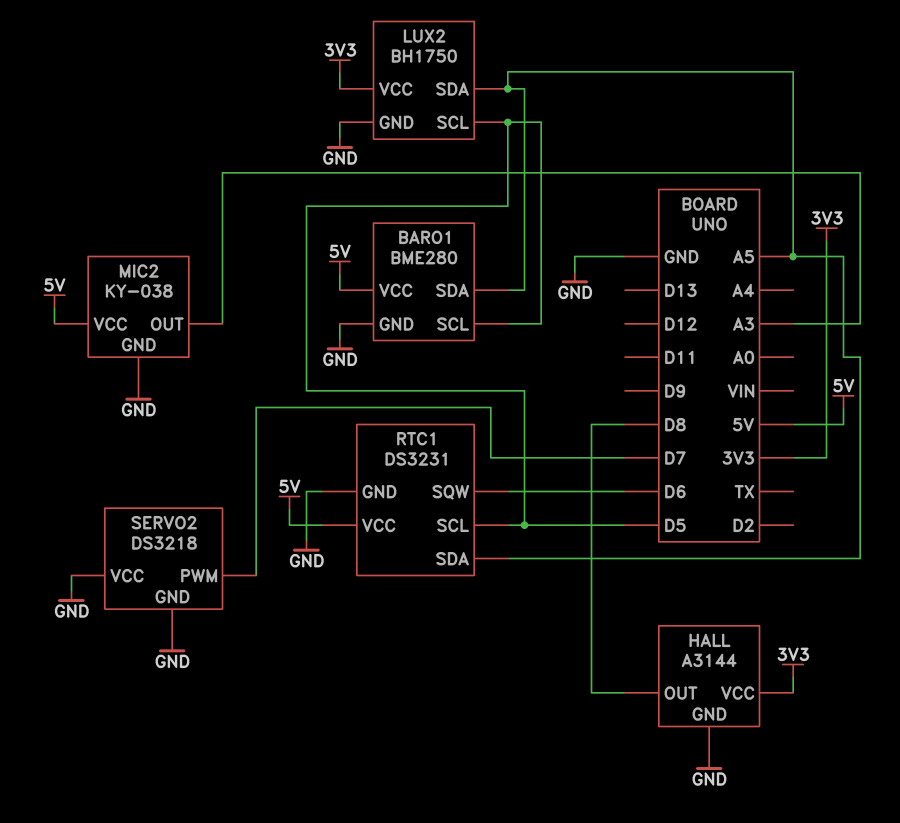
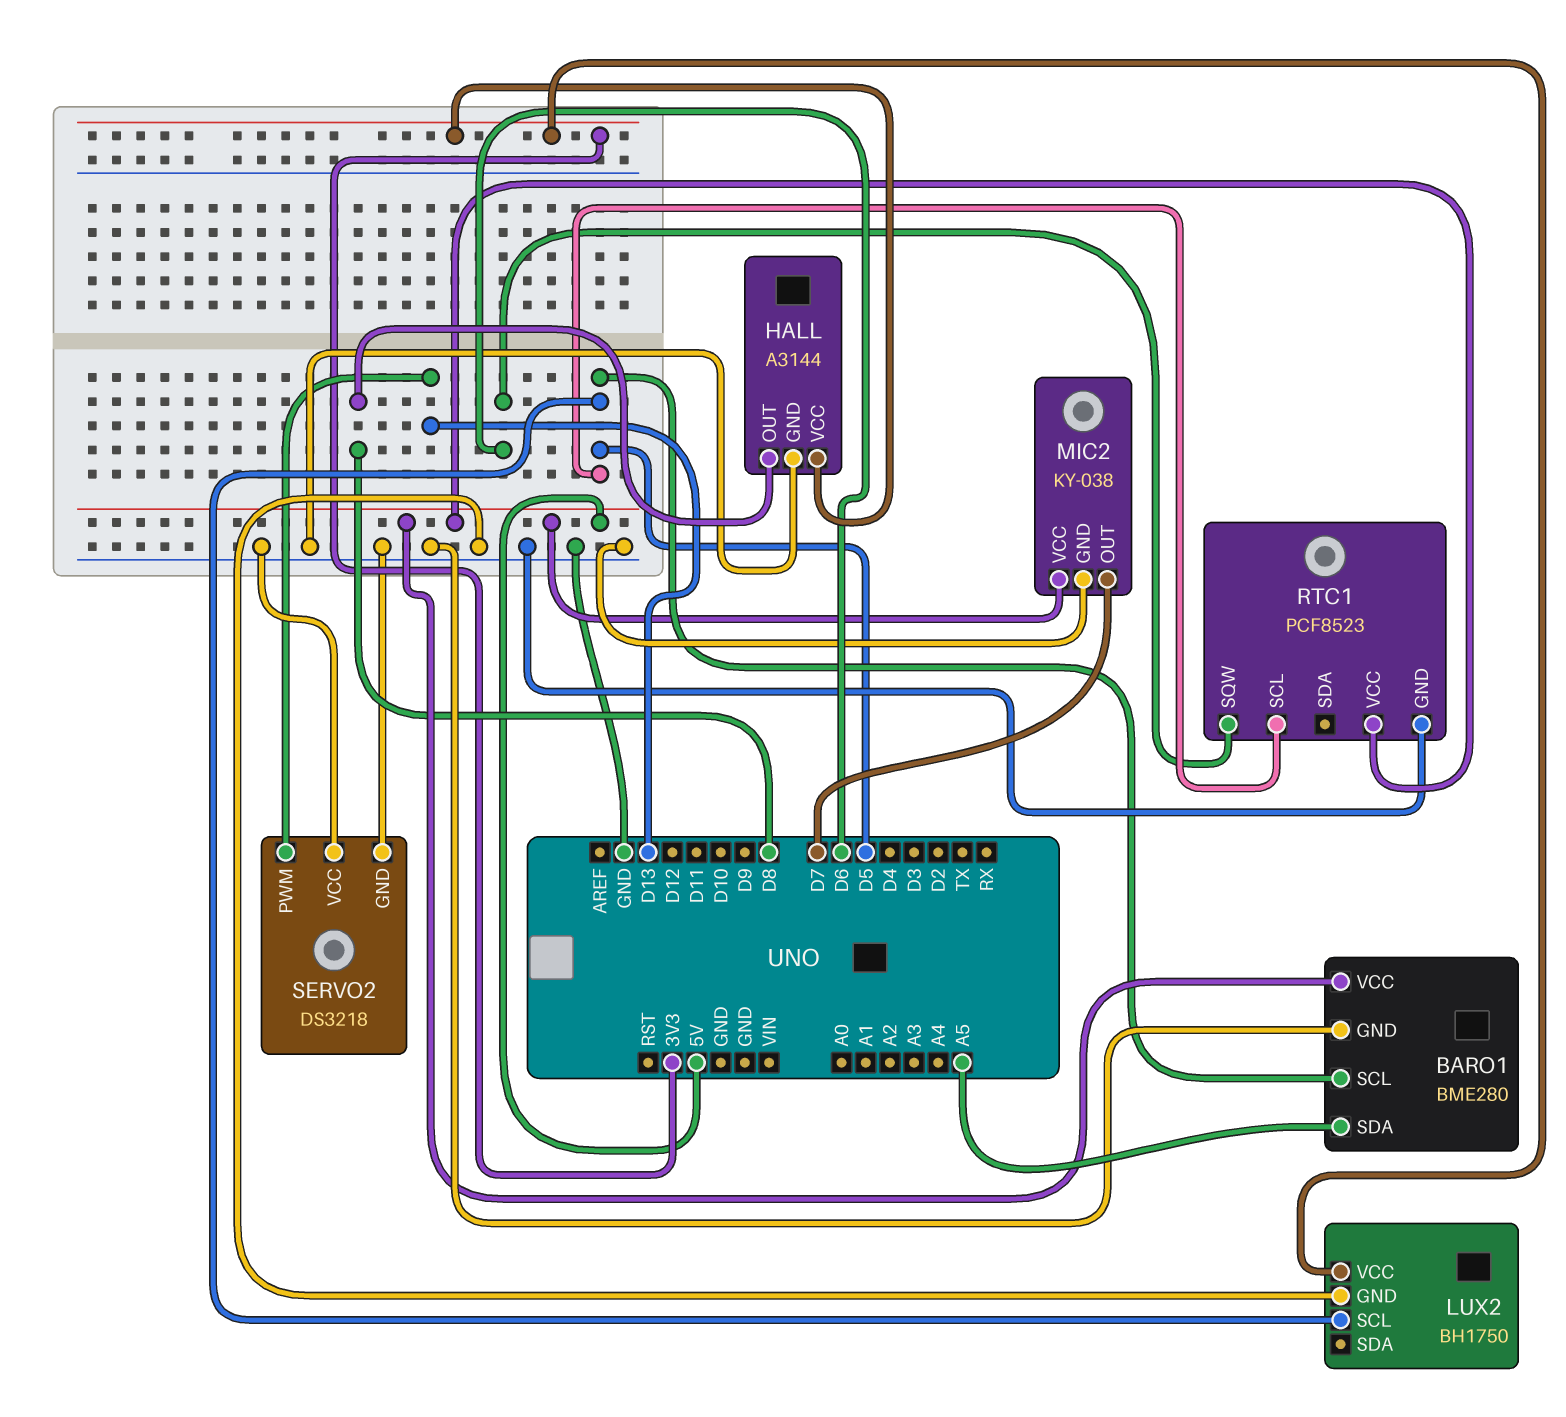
LUX2 pin SDA: A5 -> none
MIC2 pin OUT: A3 -> D7
RTC1: DS3231 -> PCF8523
RTC1 pin SDA: A5 -> none
SERVO2 pin PWM: D7 -> D13

